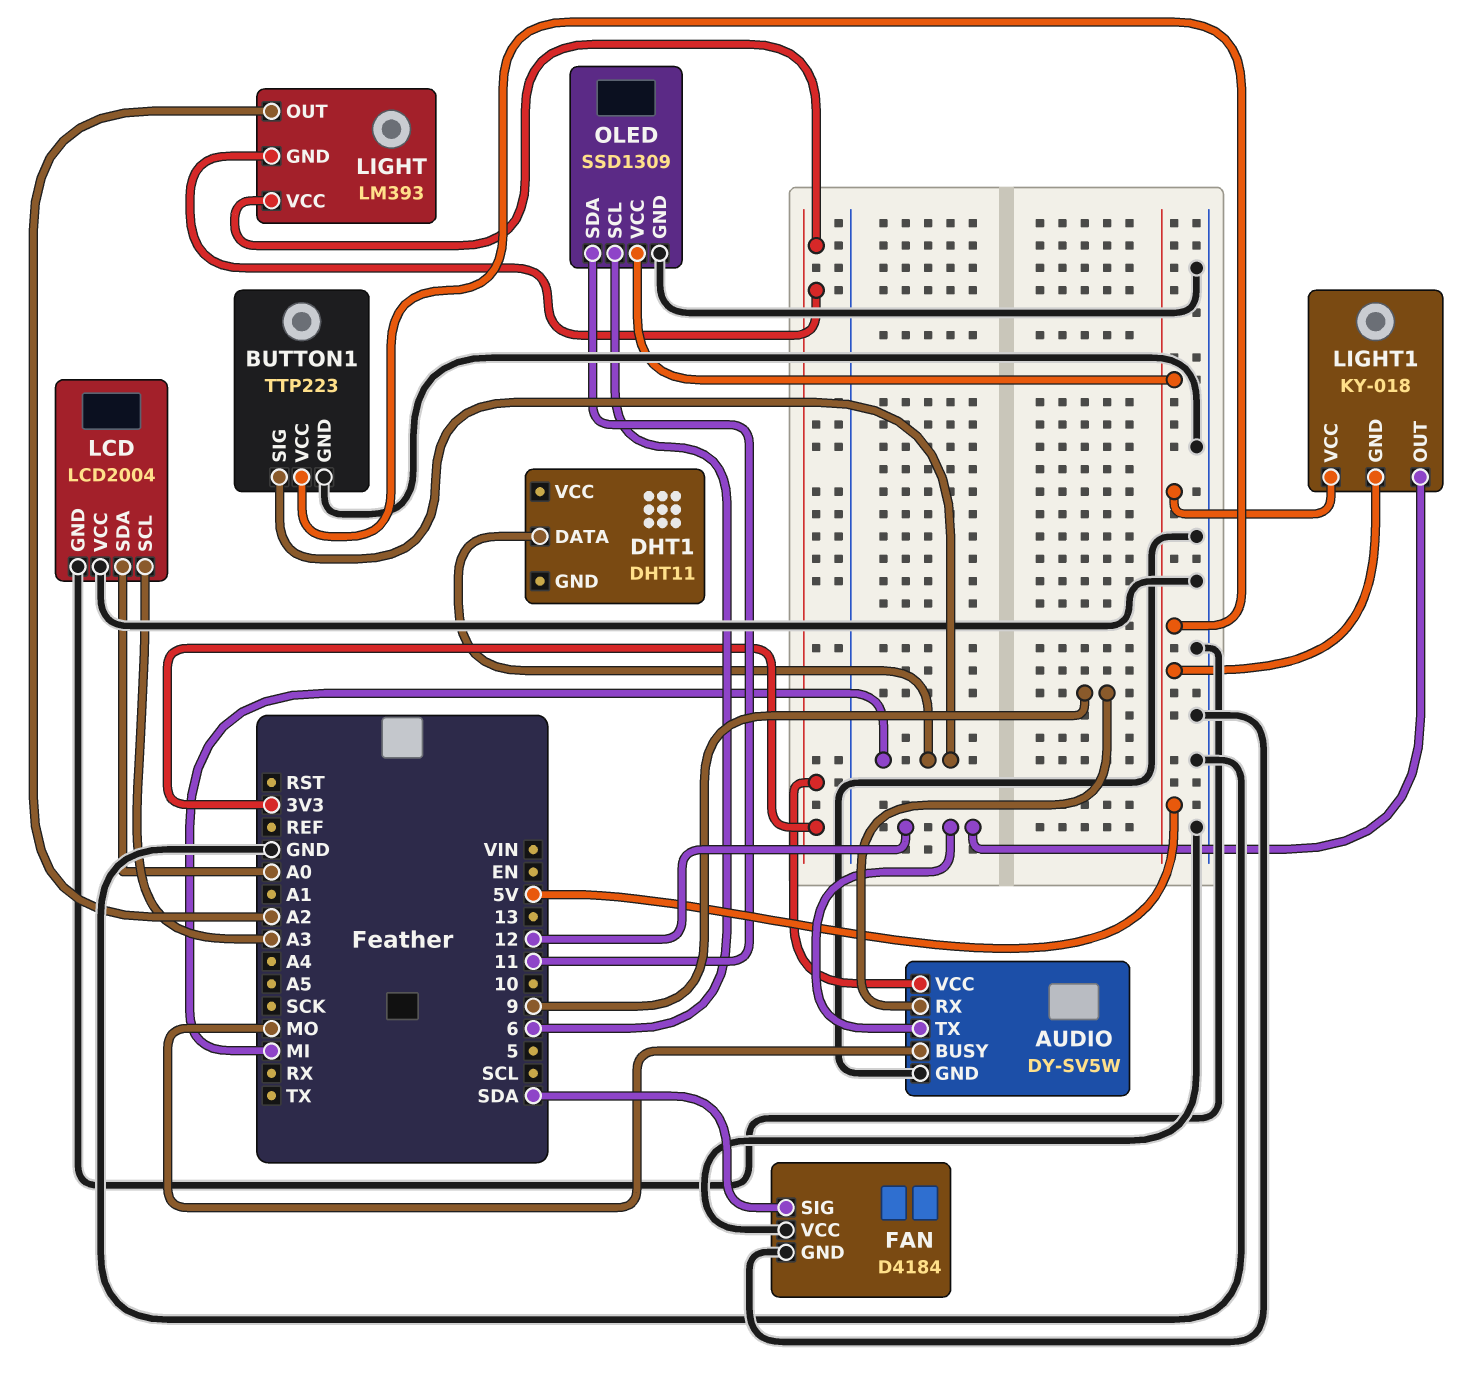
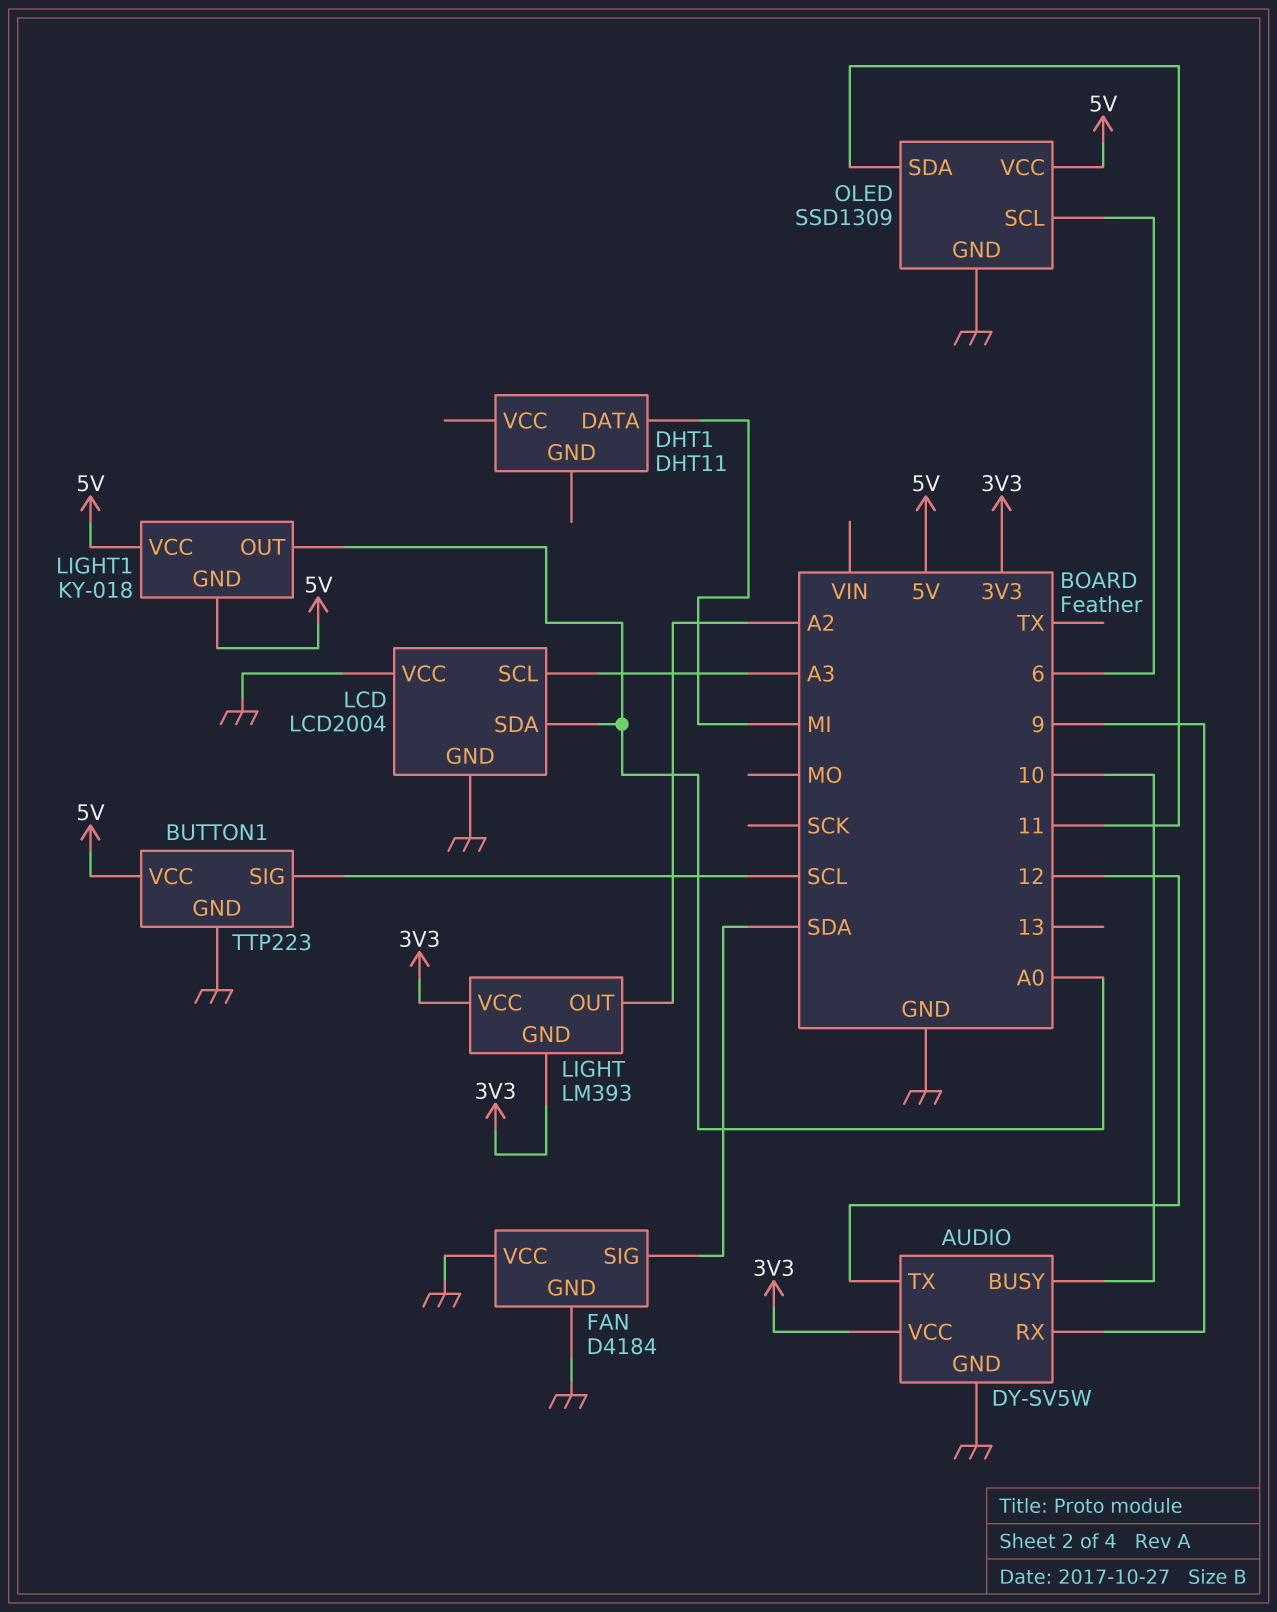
AUDIO pin BUSY: MO -> 10
BUTTON1 pin SIG: MI -> SCL
LIGHT1 pin OUT: 12 -> A0

